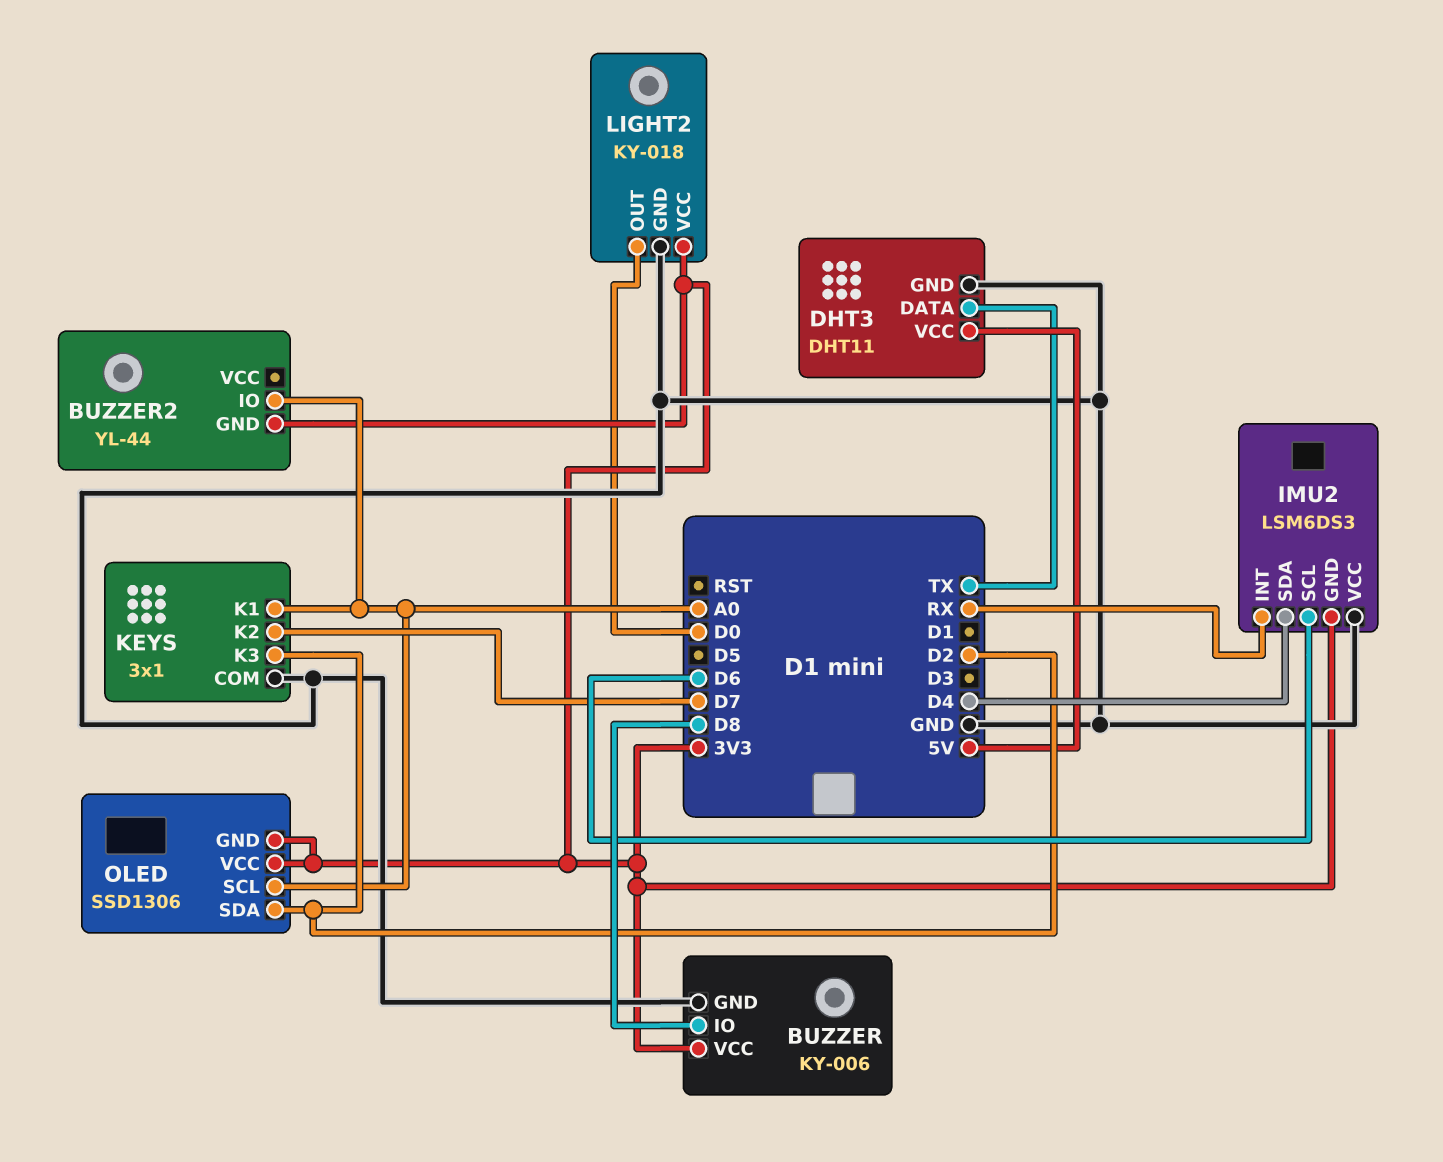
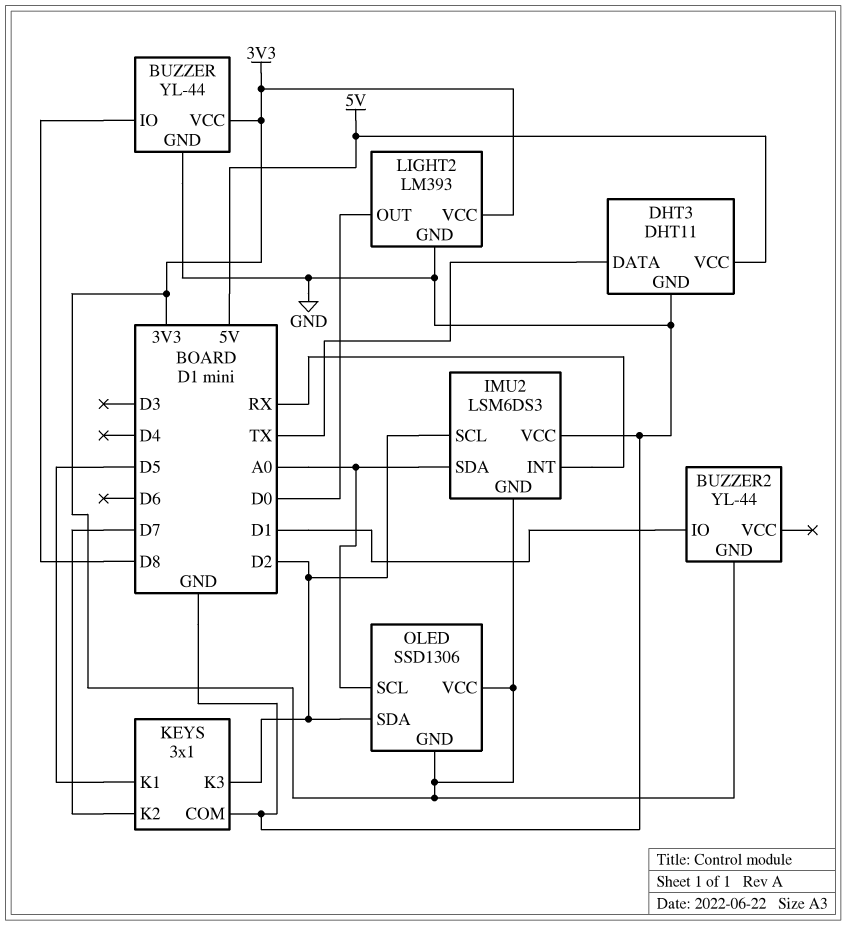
BUZZER: KY-006 -> YL-44
BUZZER2 pin IO: A0 -> D1
IMU2 pin SCL: D6 -> D2
IMU2 pin SDA: D4 -> A0
KEYS pin K1: A0 -> D5
LIGHT2: KY-018 -> LM393

